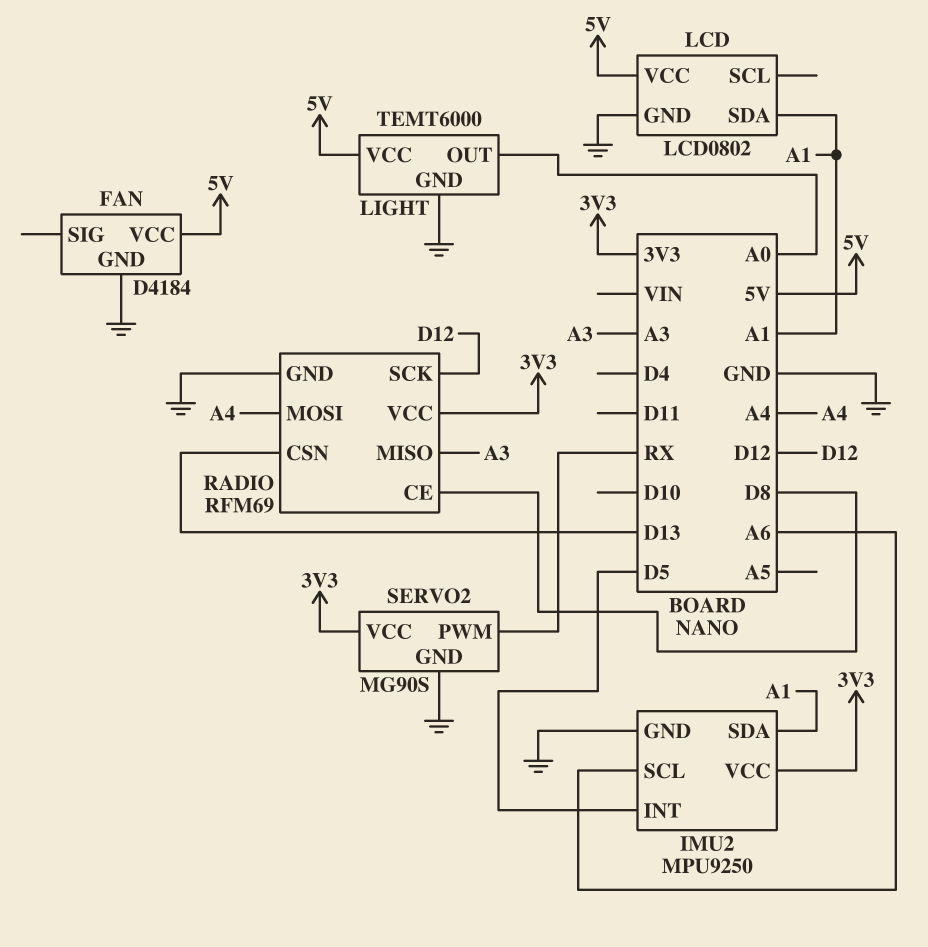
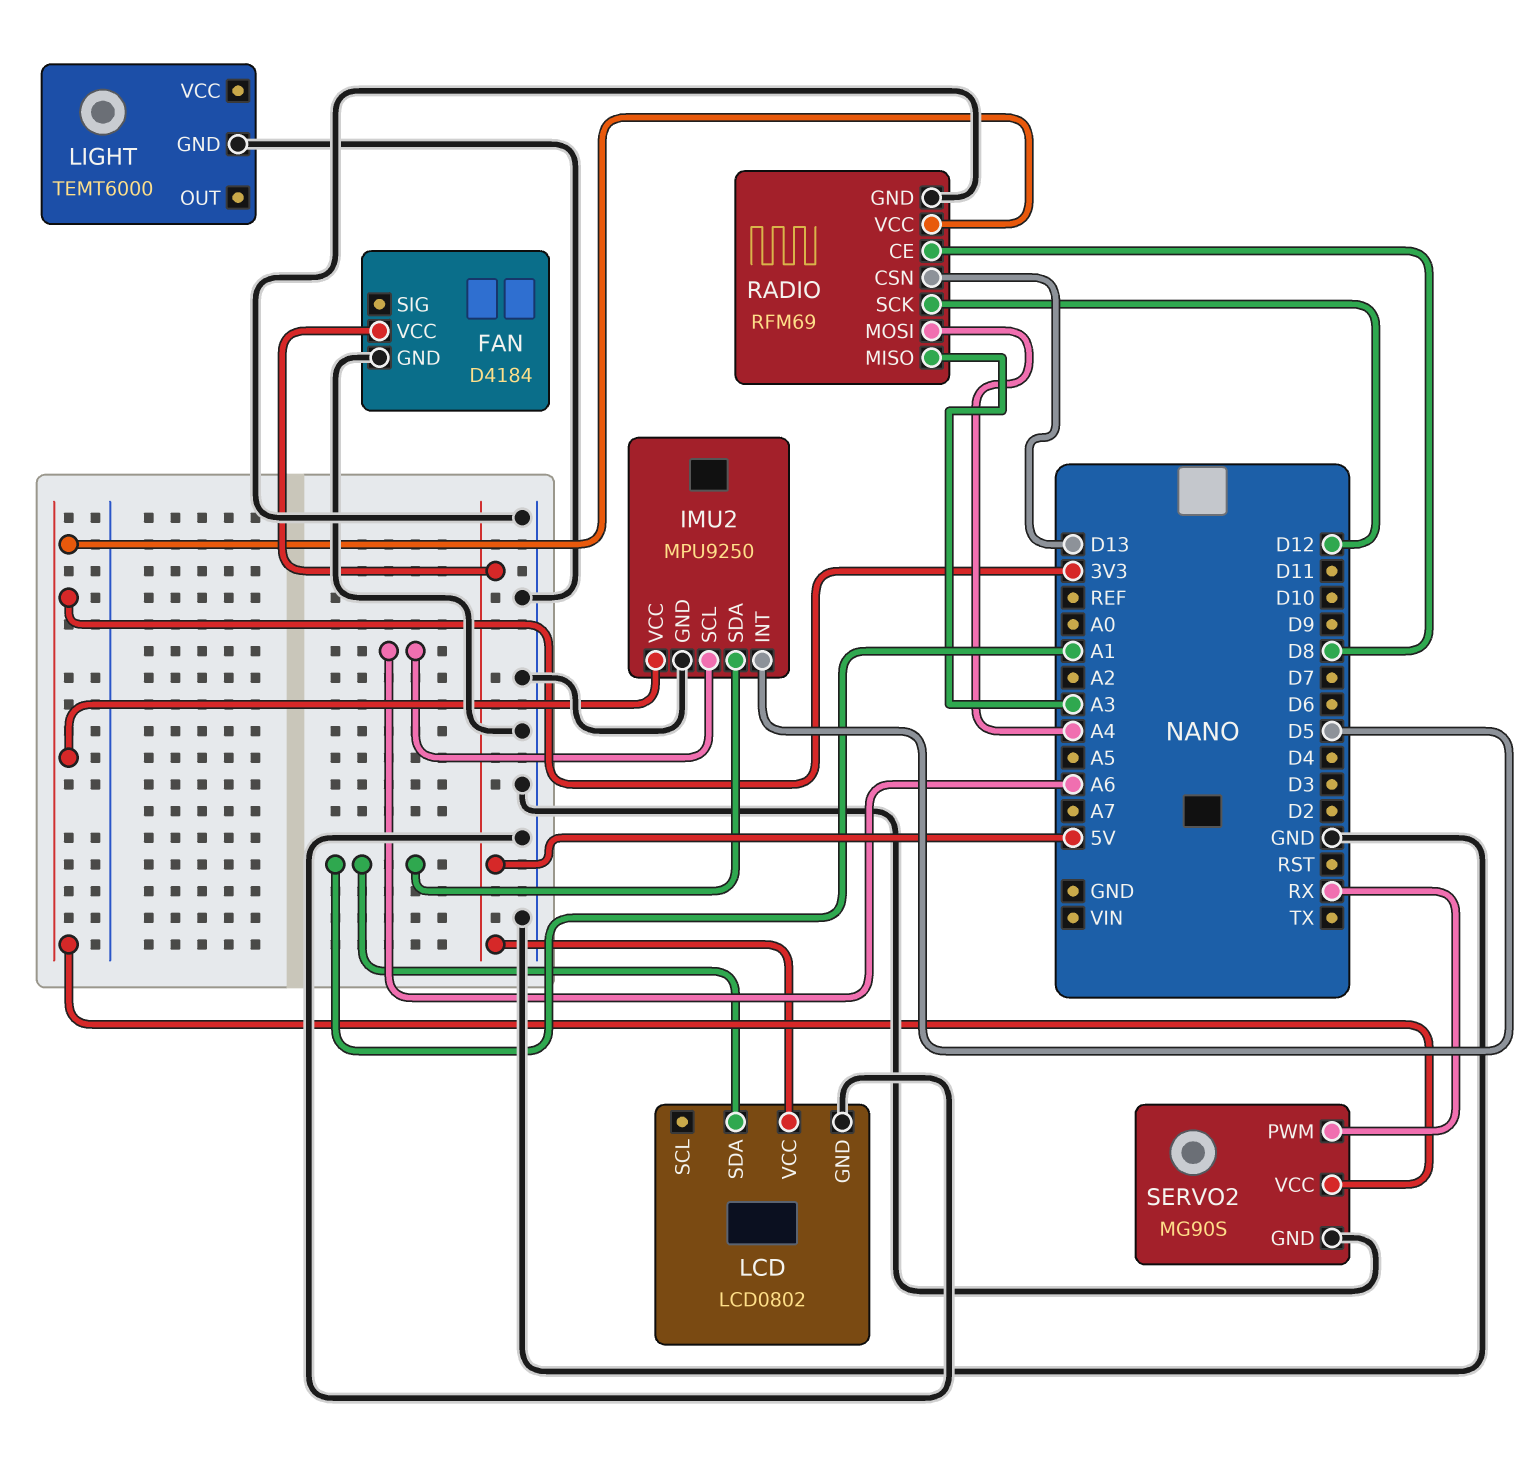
LIGHT pin OUT: A0 -> none
LIGHT pin VCC: 5V -> none

